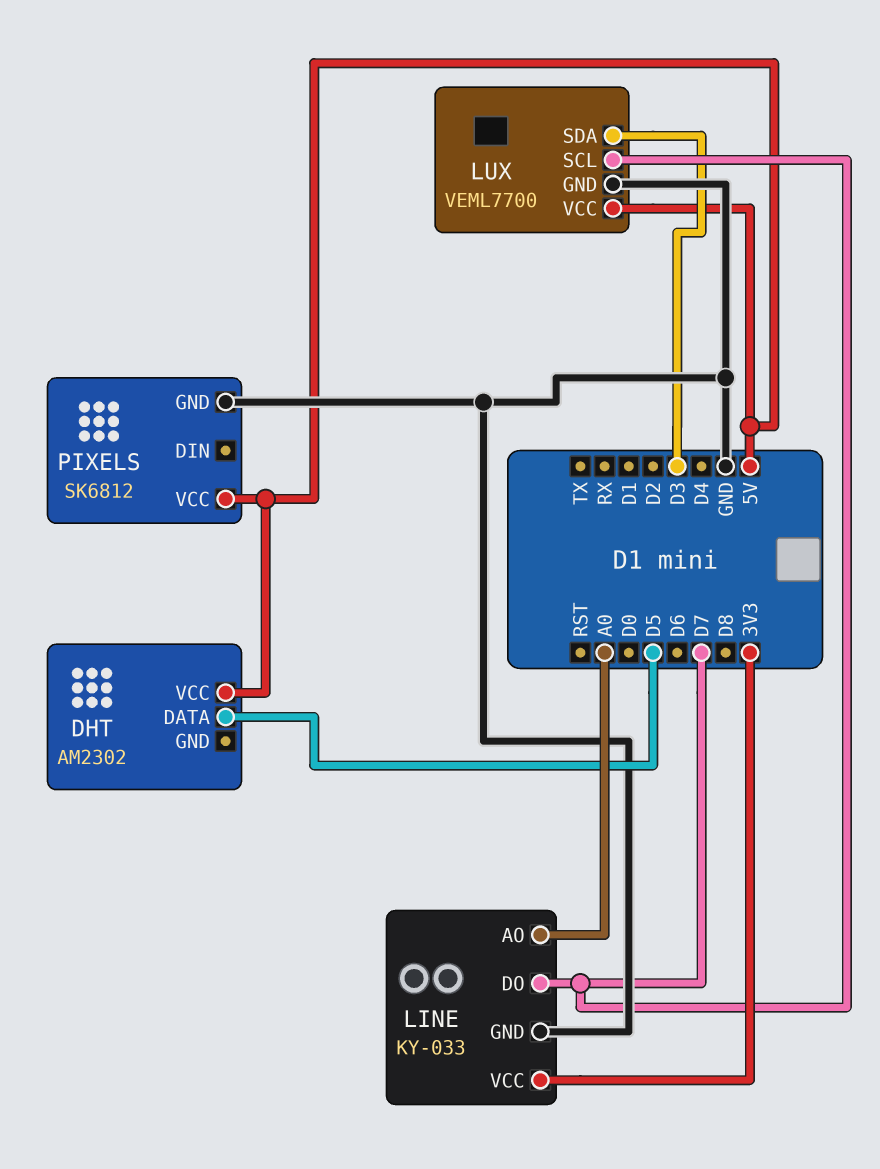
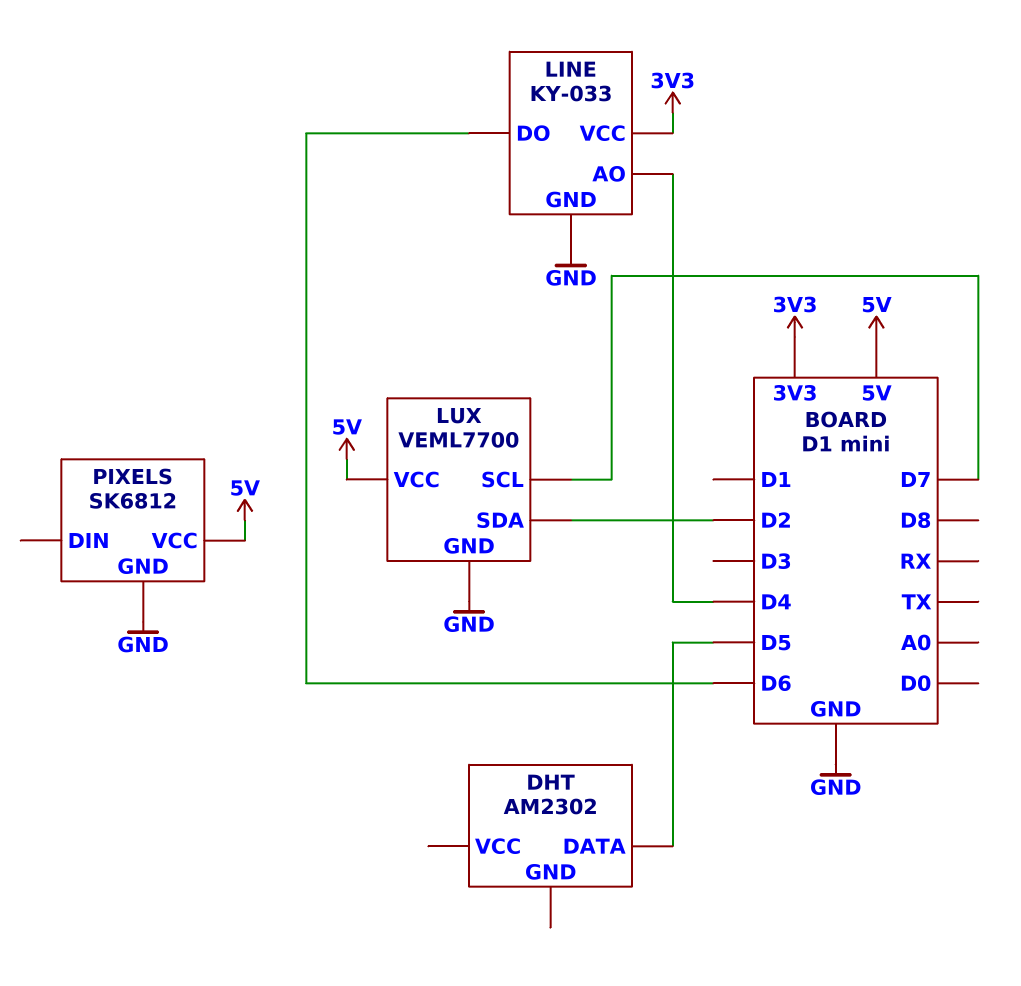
DHT pin VCC: 5V -> none
LINE pin AO: A0 -> D4
LINE pin DO: D7 -> D6
LUX pin SDA: D3 -> D2

